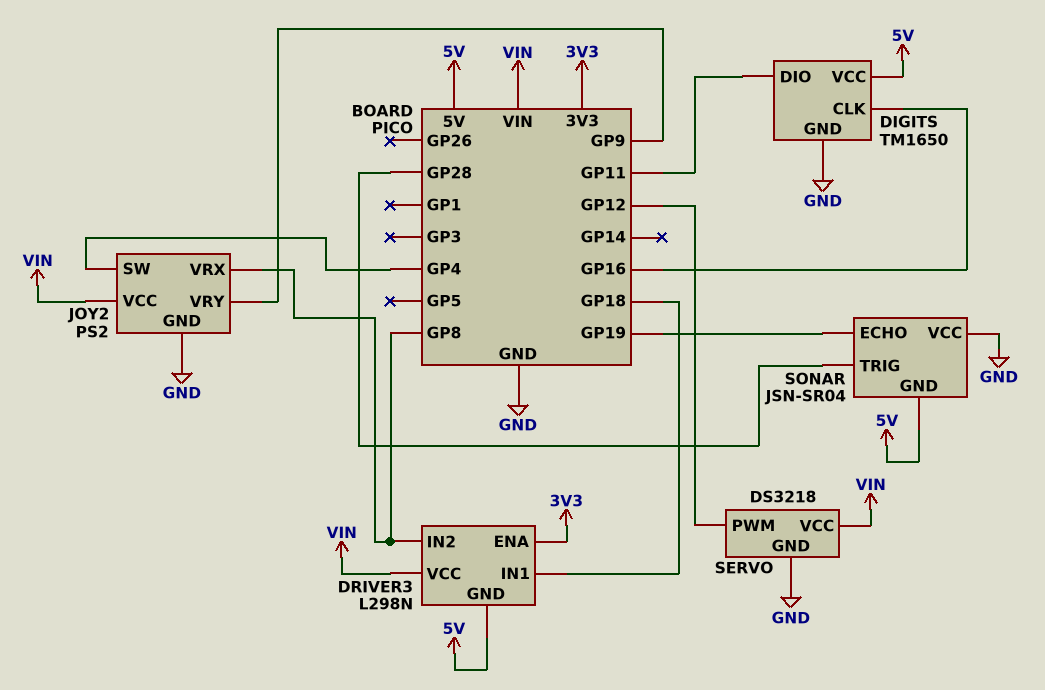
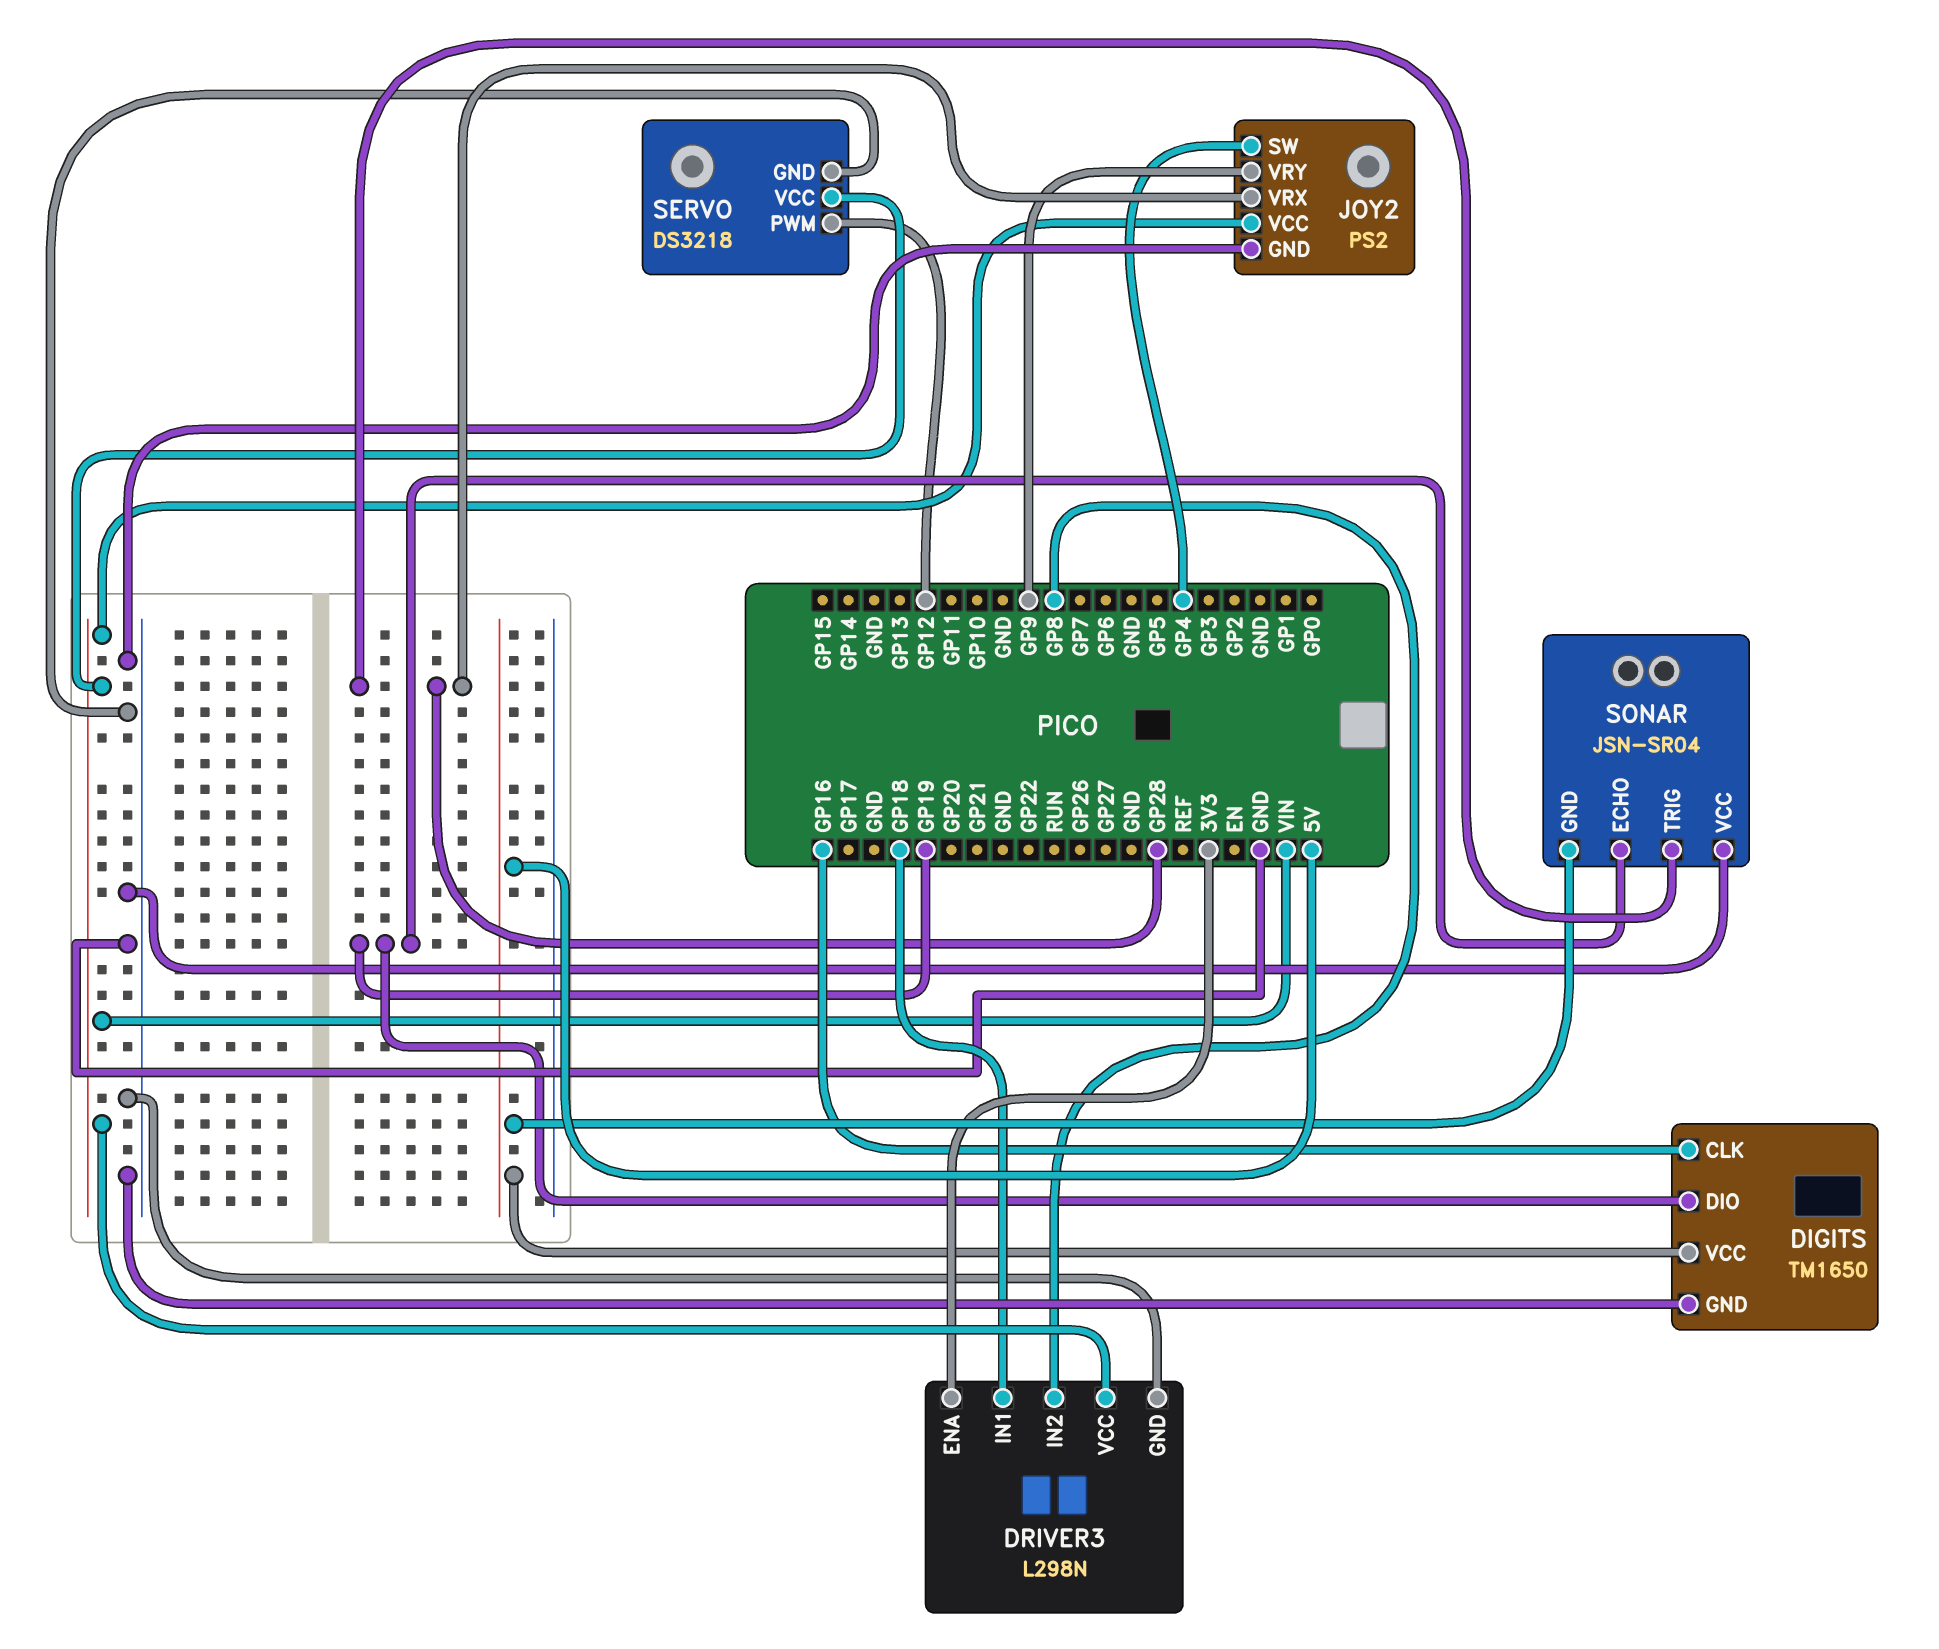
DIGITS pin DIO: GP11 -> GP19
DRIVER3 pin GND: 5V -> GND
JOY2 pin VRX: GP8 -> GP28

